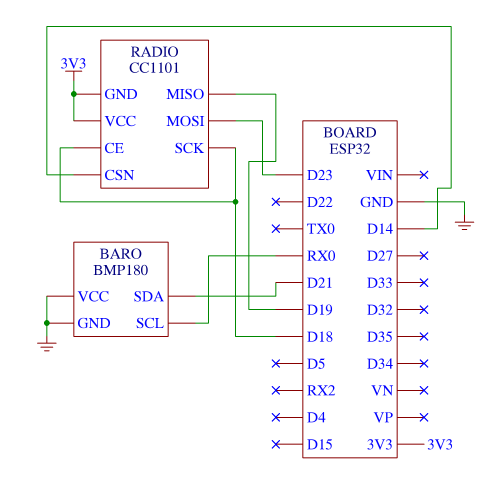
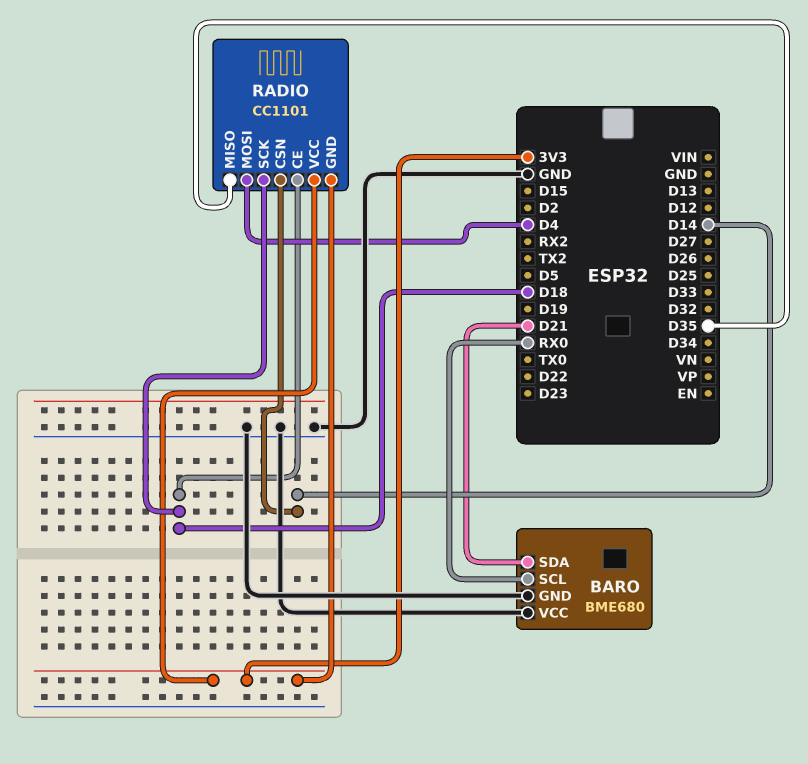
BARO: BMP180 -> BME680
RADIO pin MISO: D19 -> D35
RADIO pin MOSI: D23 -> D4

